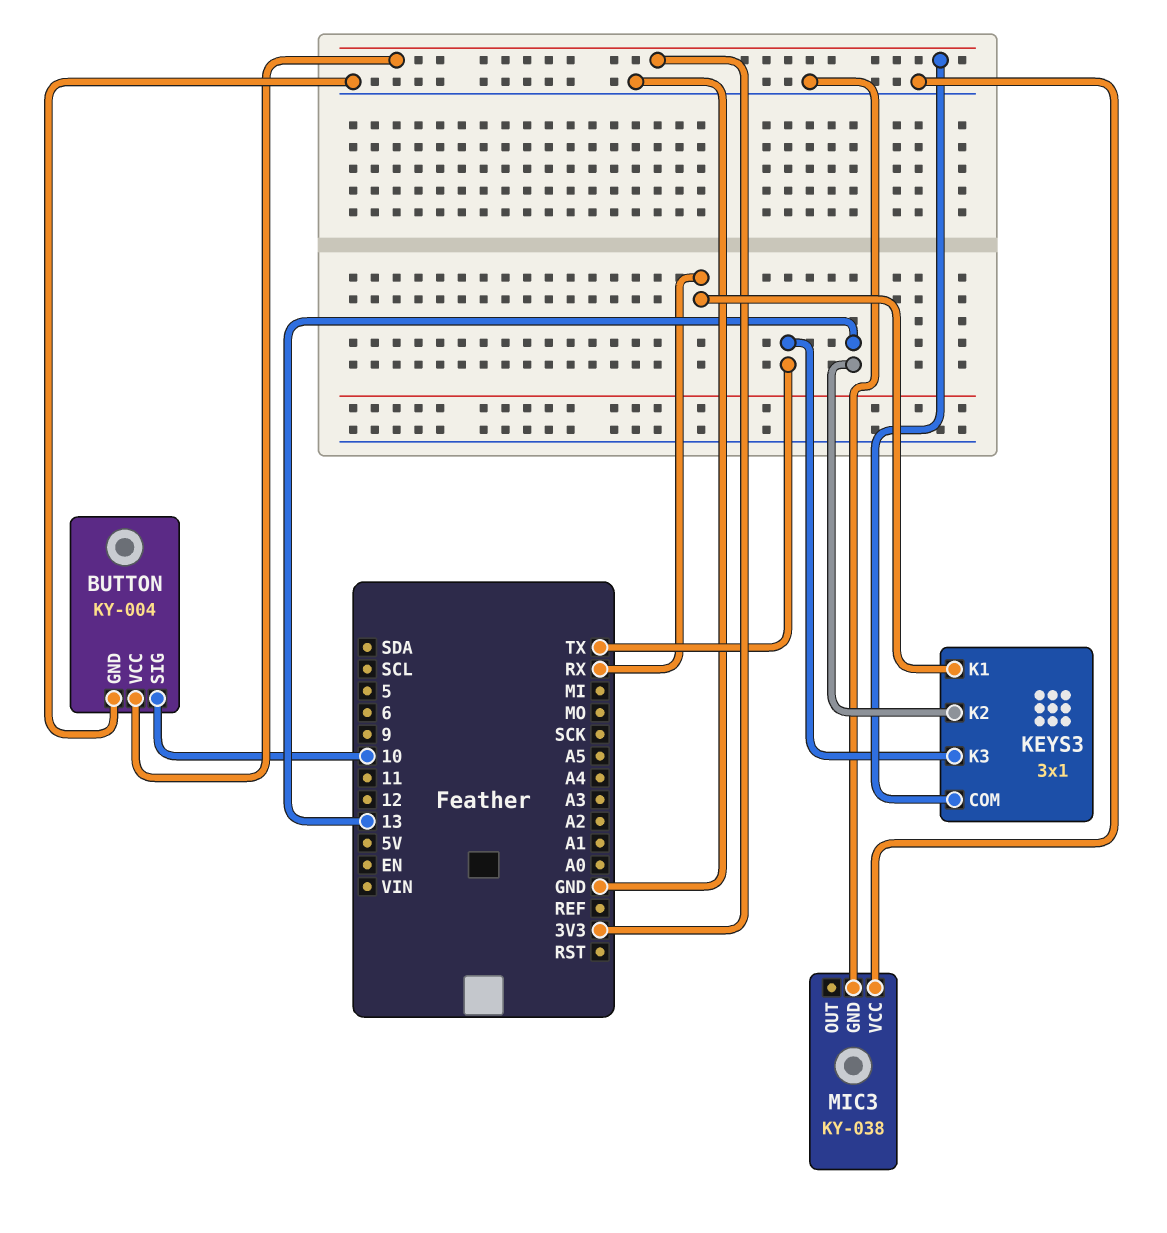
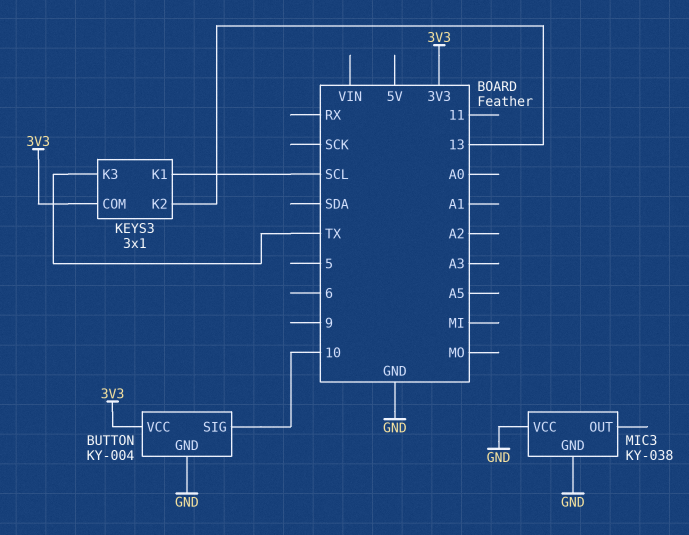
KEYS3 pin K1: RX -> SCL

